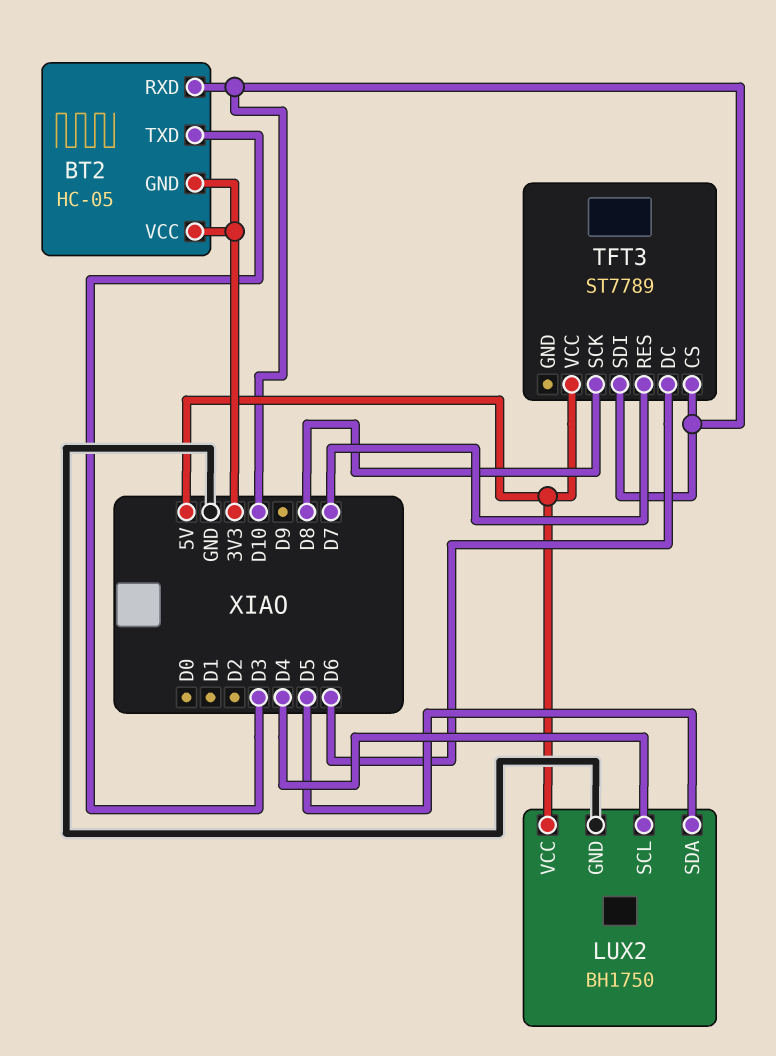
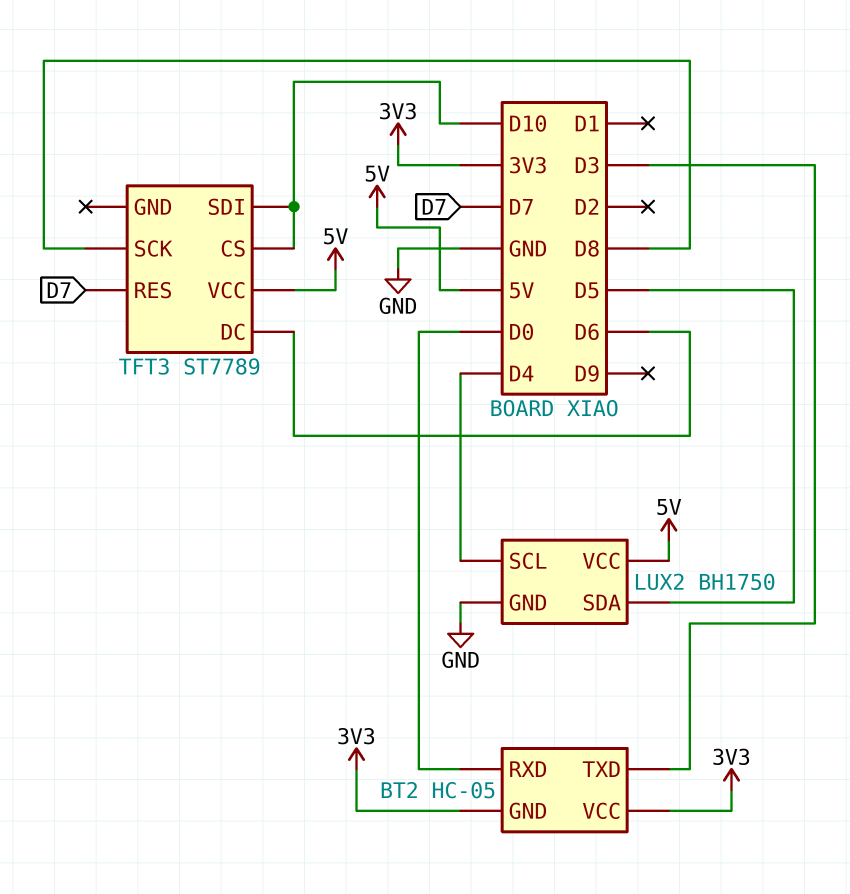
BT2 pin RXD: D10 -> D0

